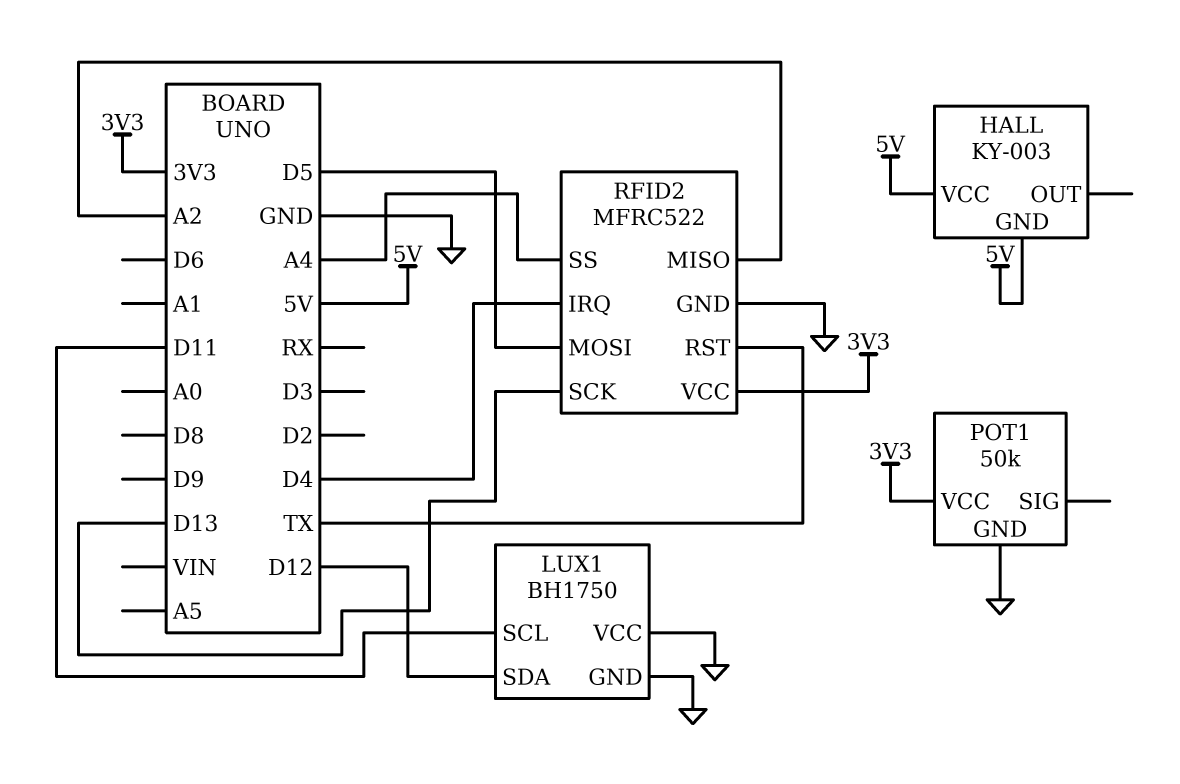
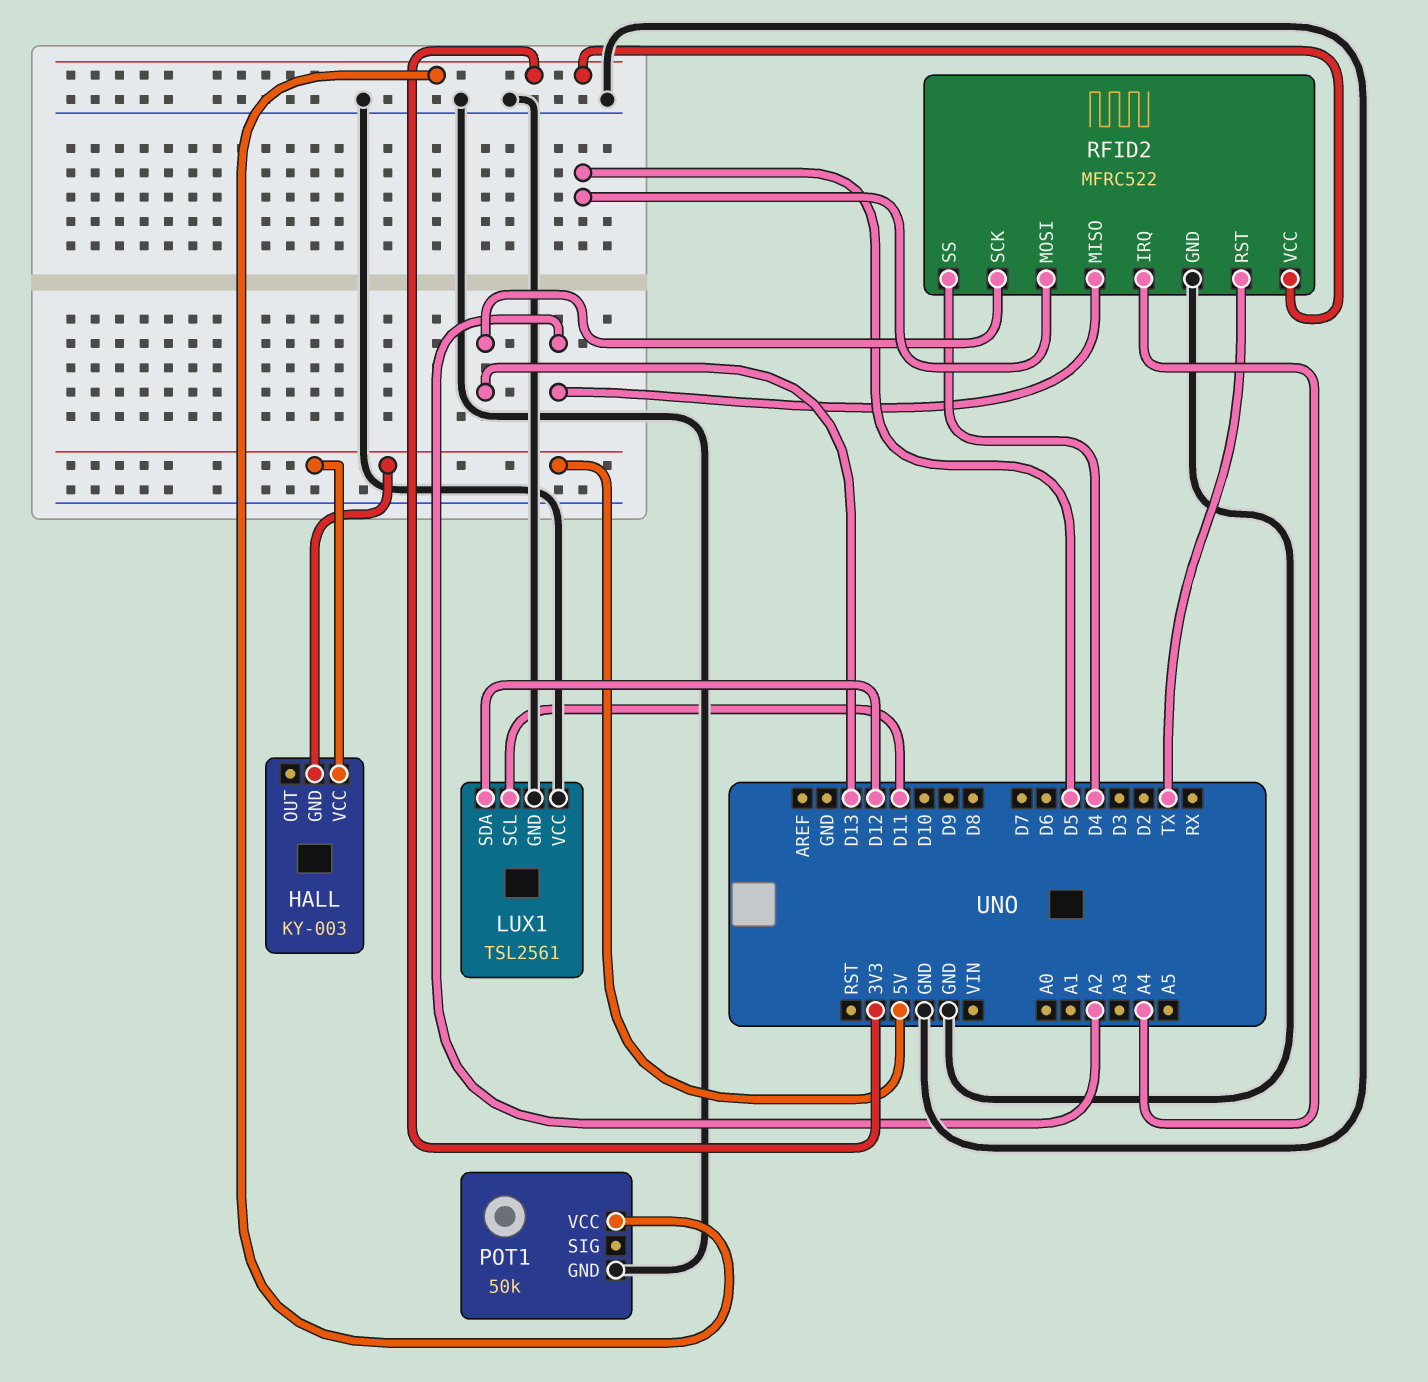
LUX1: BH1750 -> TSL2561
RFID2 pin IRQ: D4 -> A4
RFID2 pin SS: A4 -> D4

